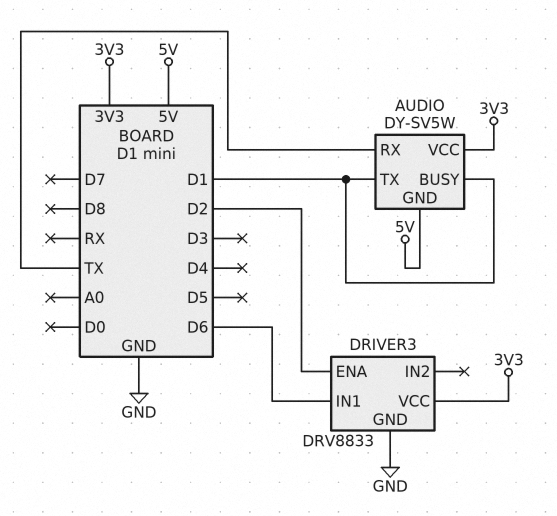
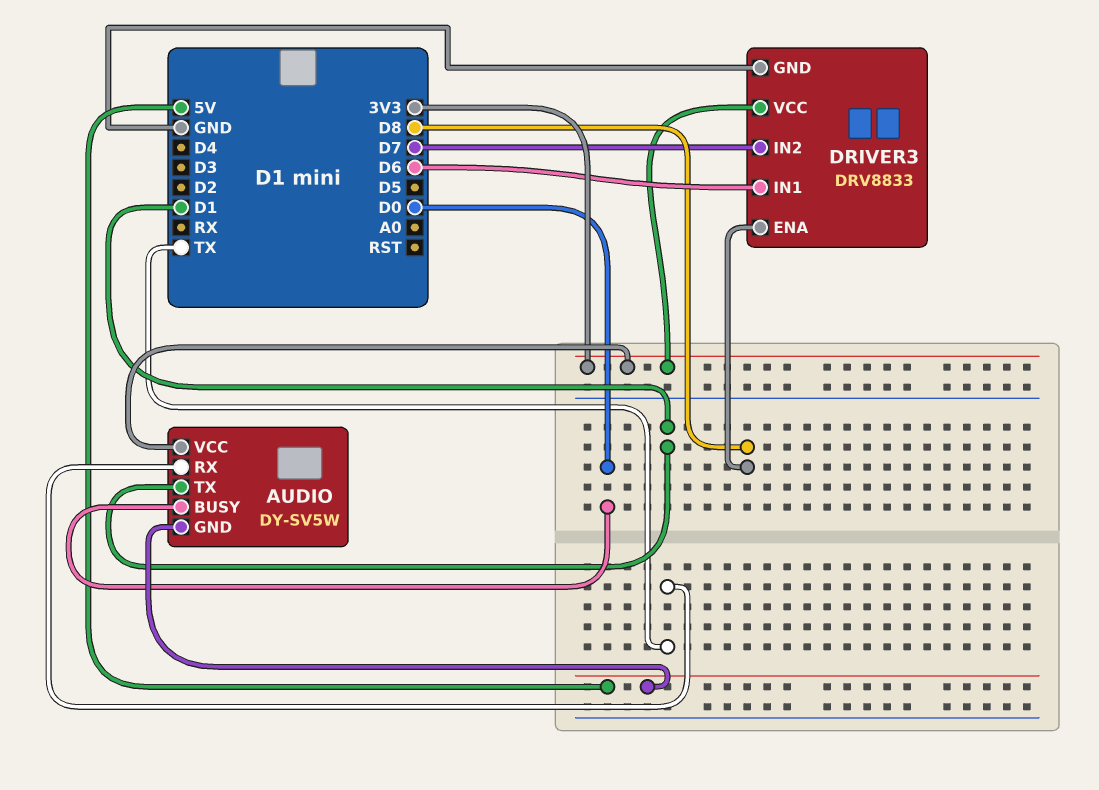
AUDIO pin BUSY: D1 -> D0
DRIVER3 pin ENA: D2 -> D8
DRIVER3 pin IN2: none -> D7

